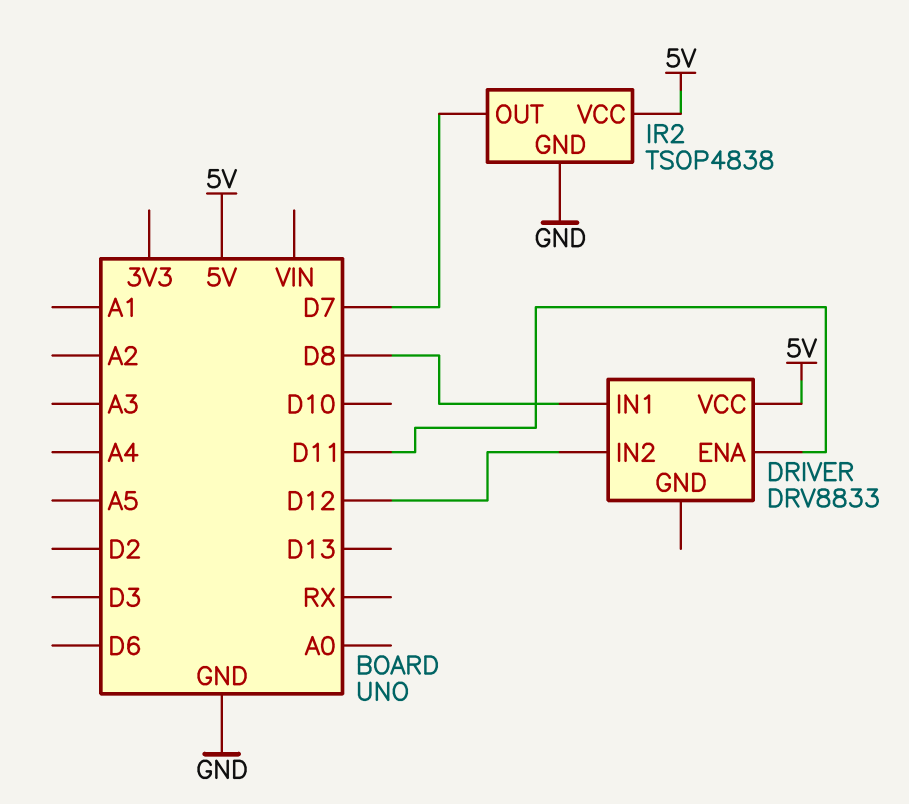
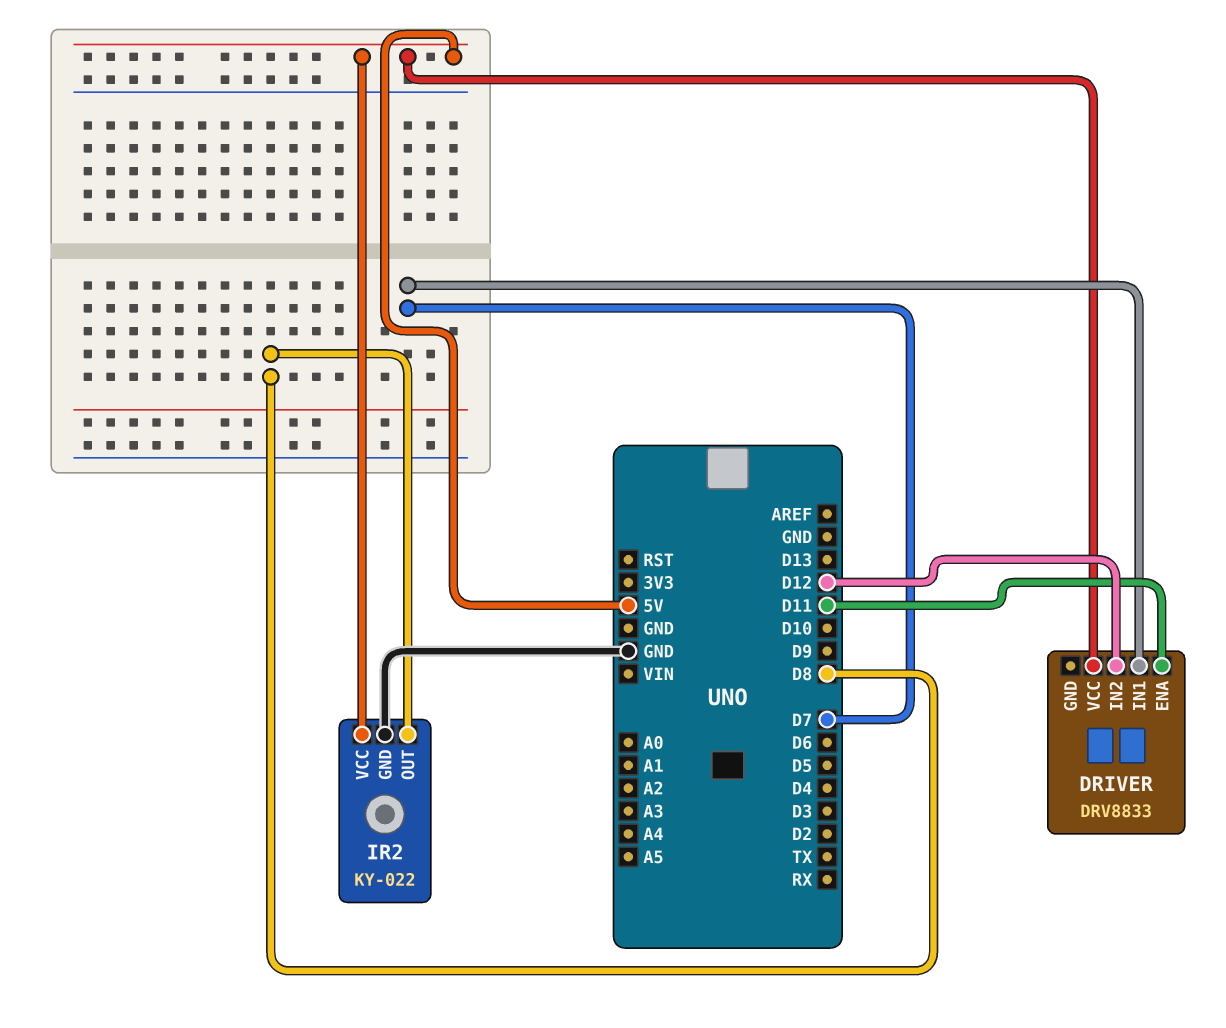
DRIVER pin IN1: D8 -> D7
IR2: TSOP4838 -> KY-022
IR2 pin OUT: D7 -> D8

